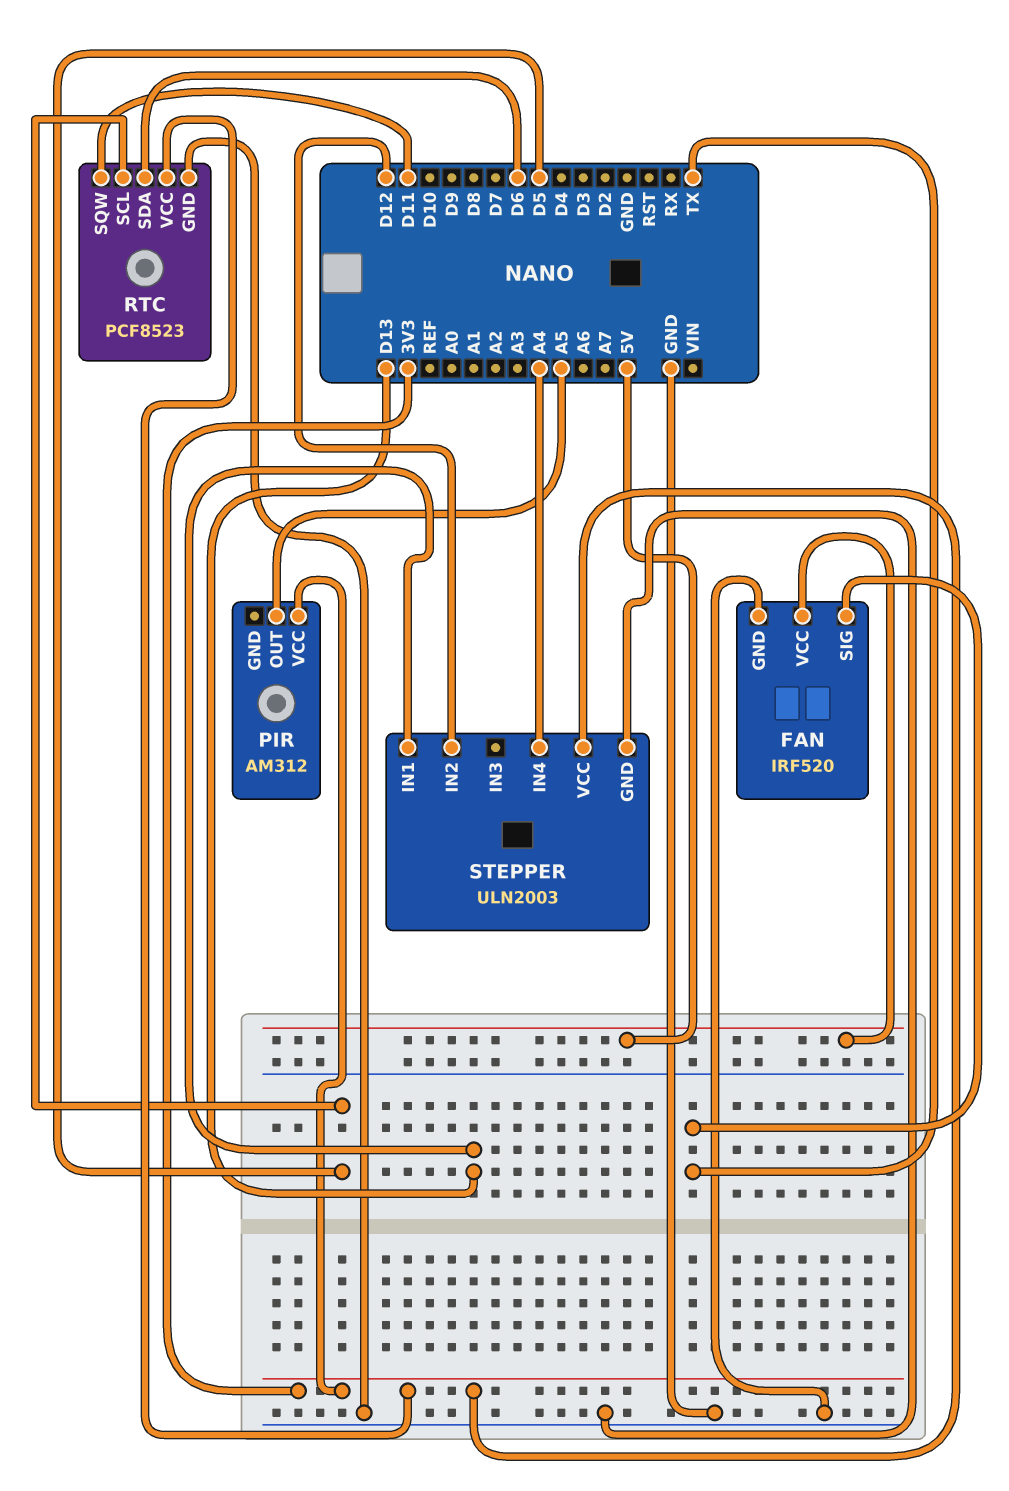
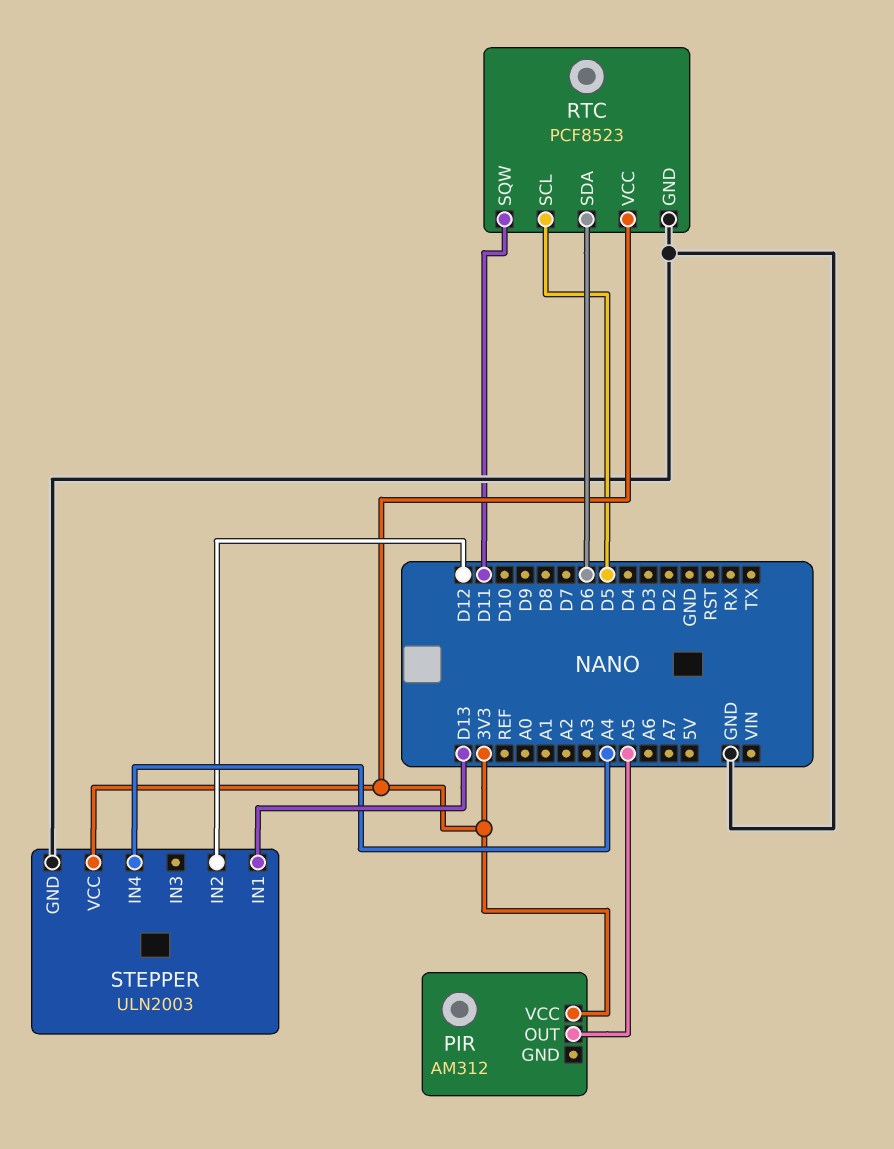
FAN: IRF520 -> none
FAN pin GND: GND -> none
FAN pin SIG: TX -> none
FAN pin VCC: 5V -> none

